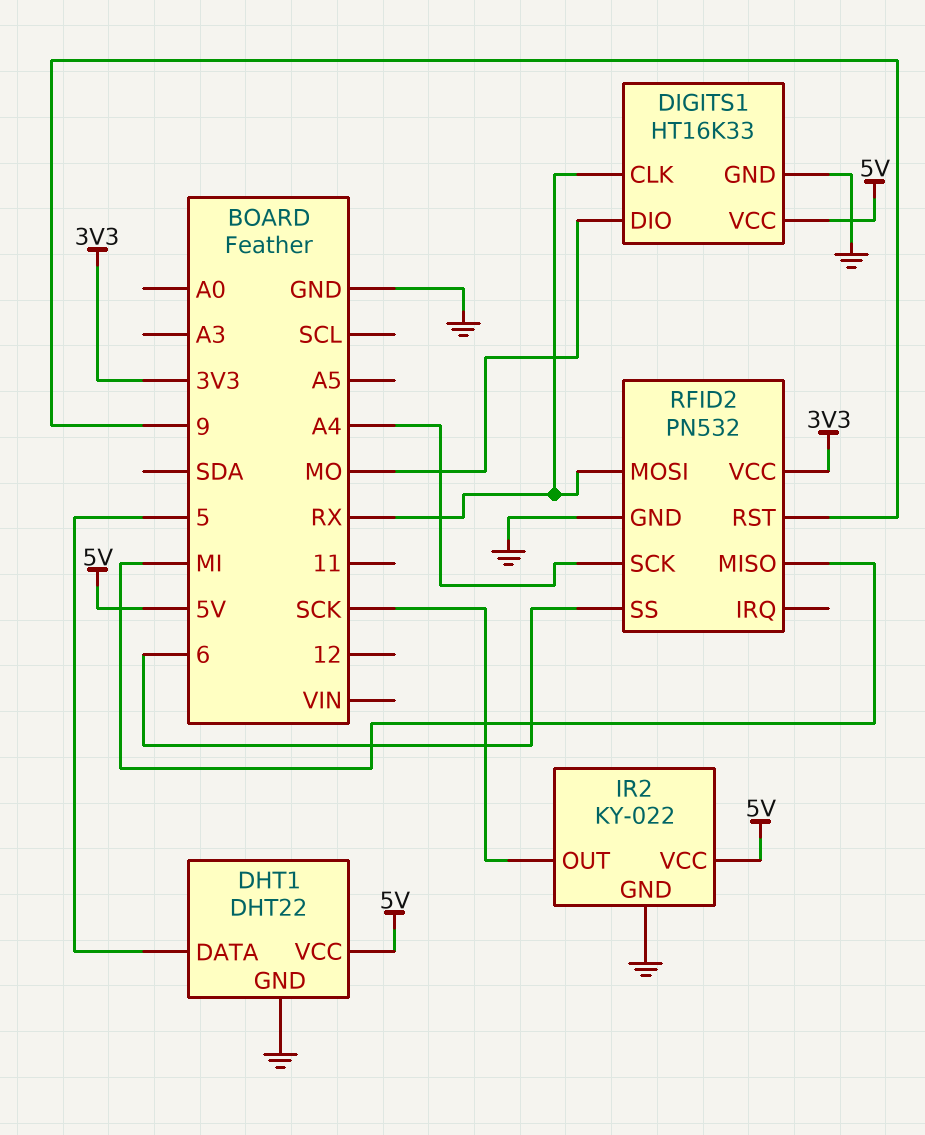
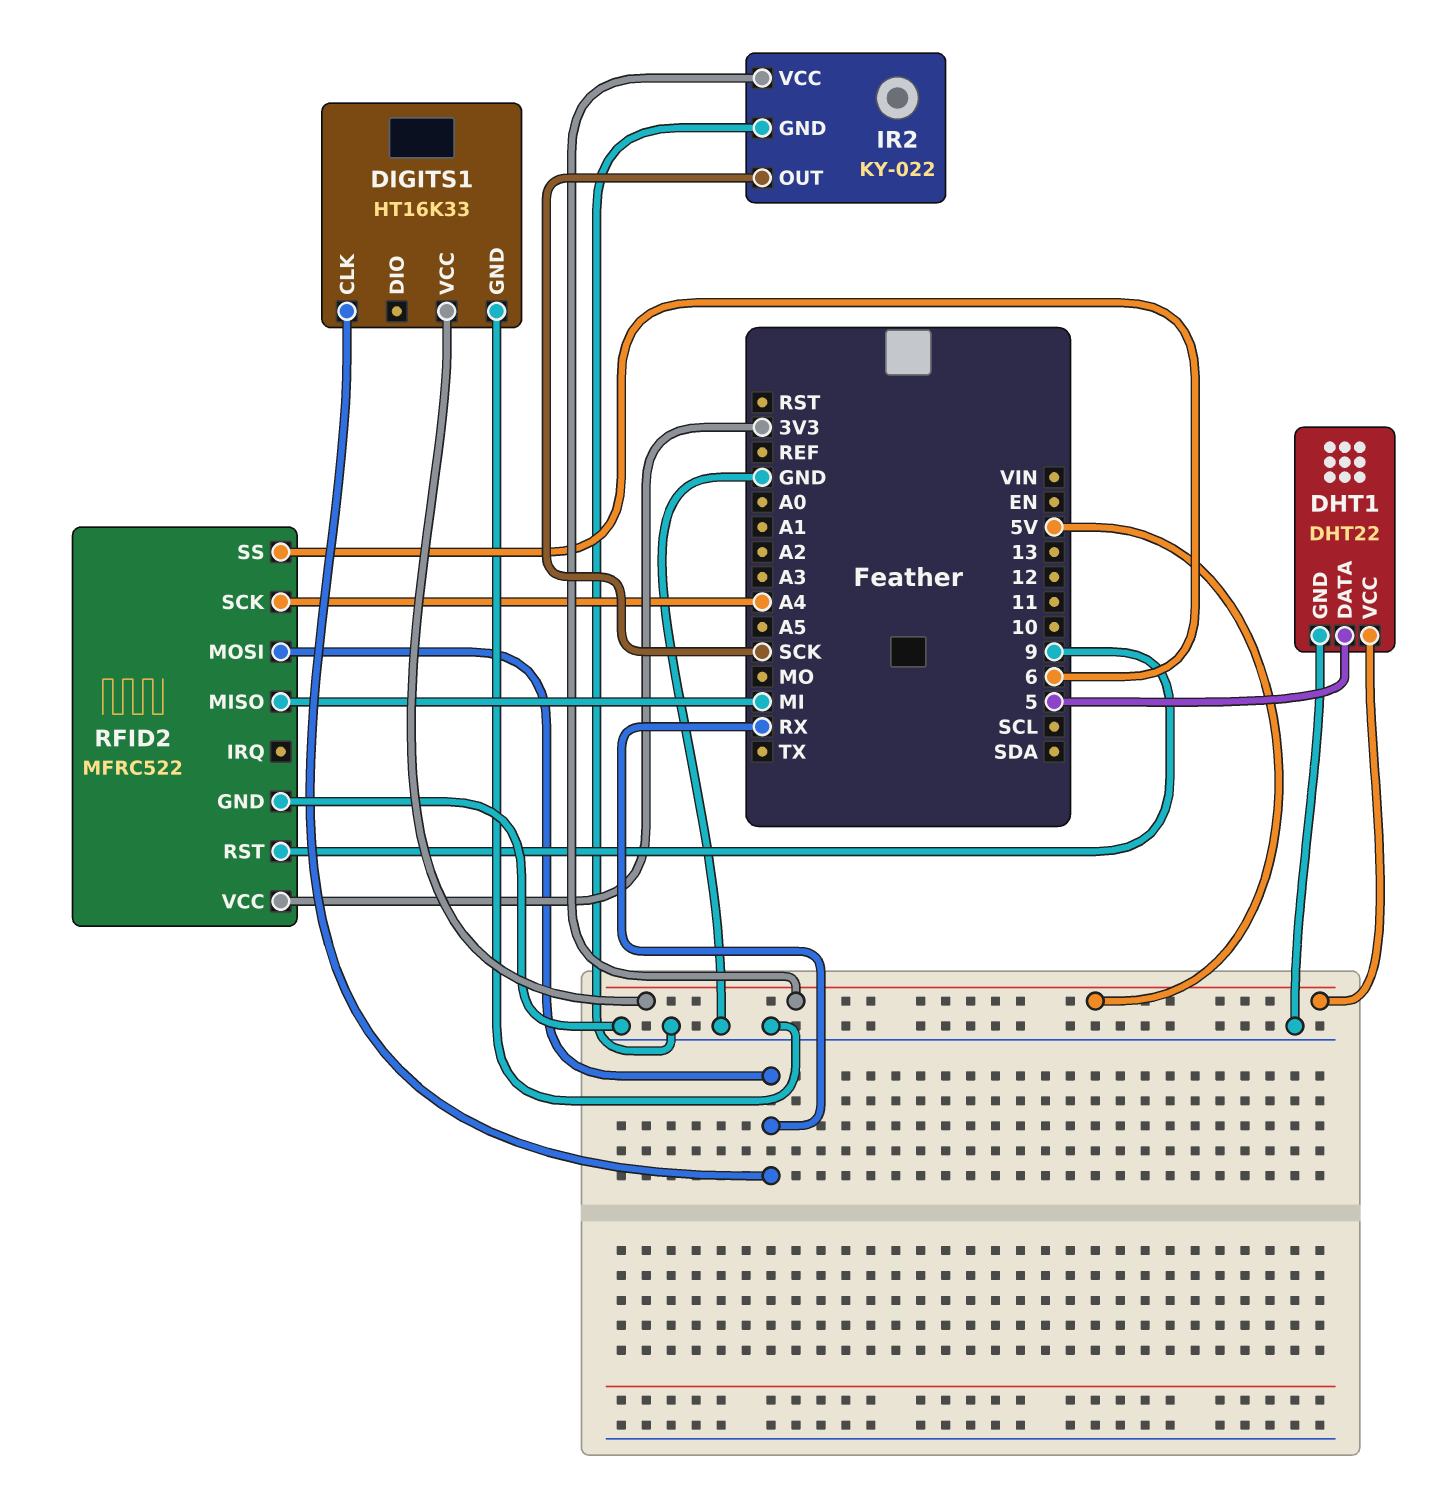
DIGITS1 pin DIO: MO -> none
RFID2: PN532 -> MFRC522

